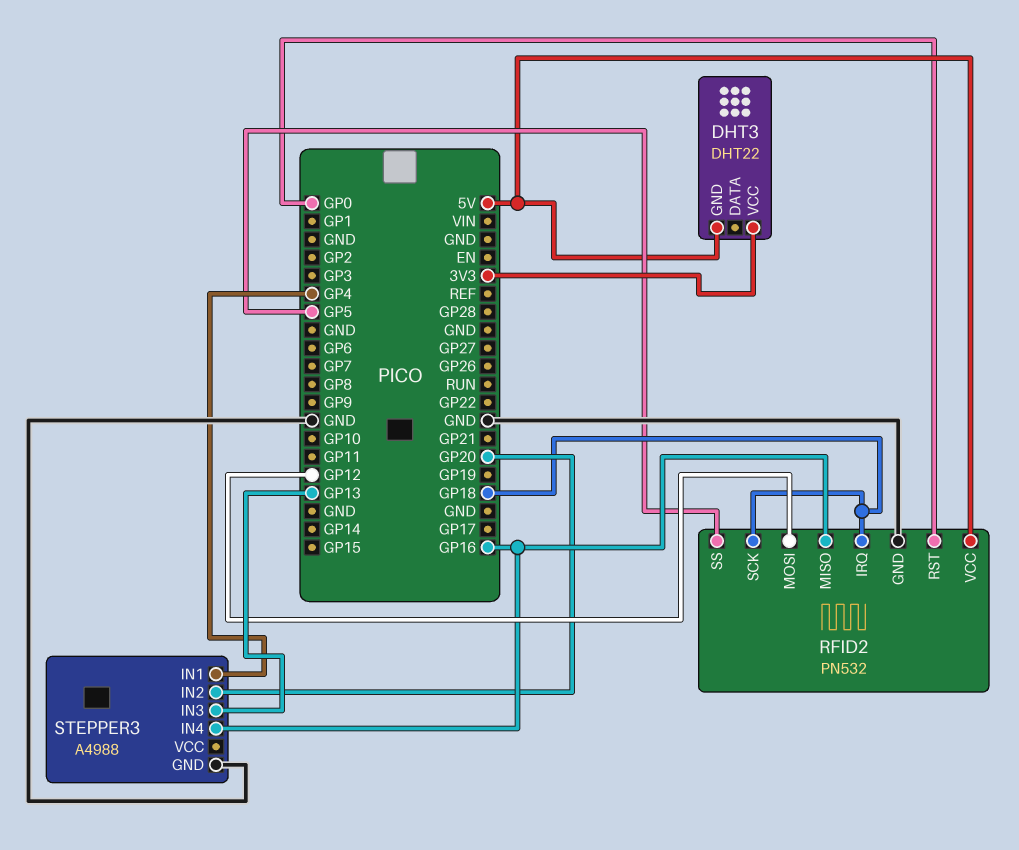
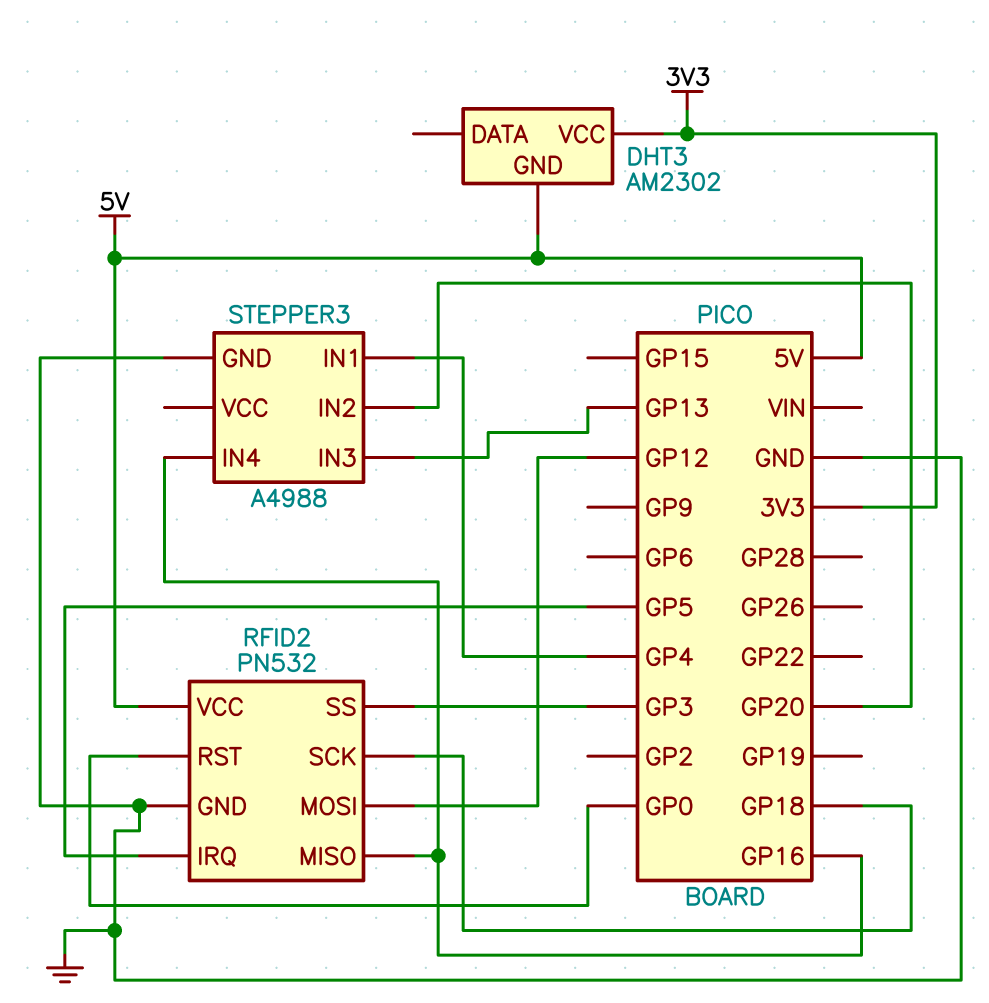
DHT3: DHT22 -> AM2302
RFID2 pin IRQ: GP18 -> GP5
RFID2 pin SS: GP5 -> GP3

